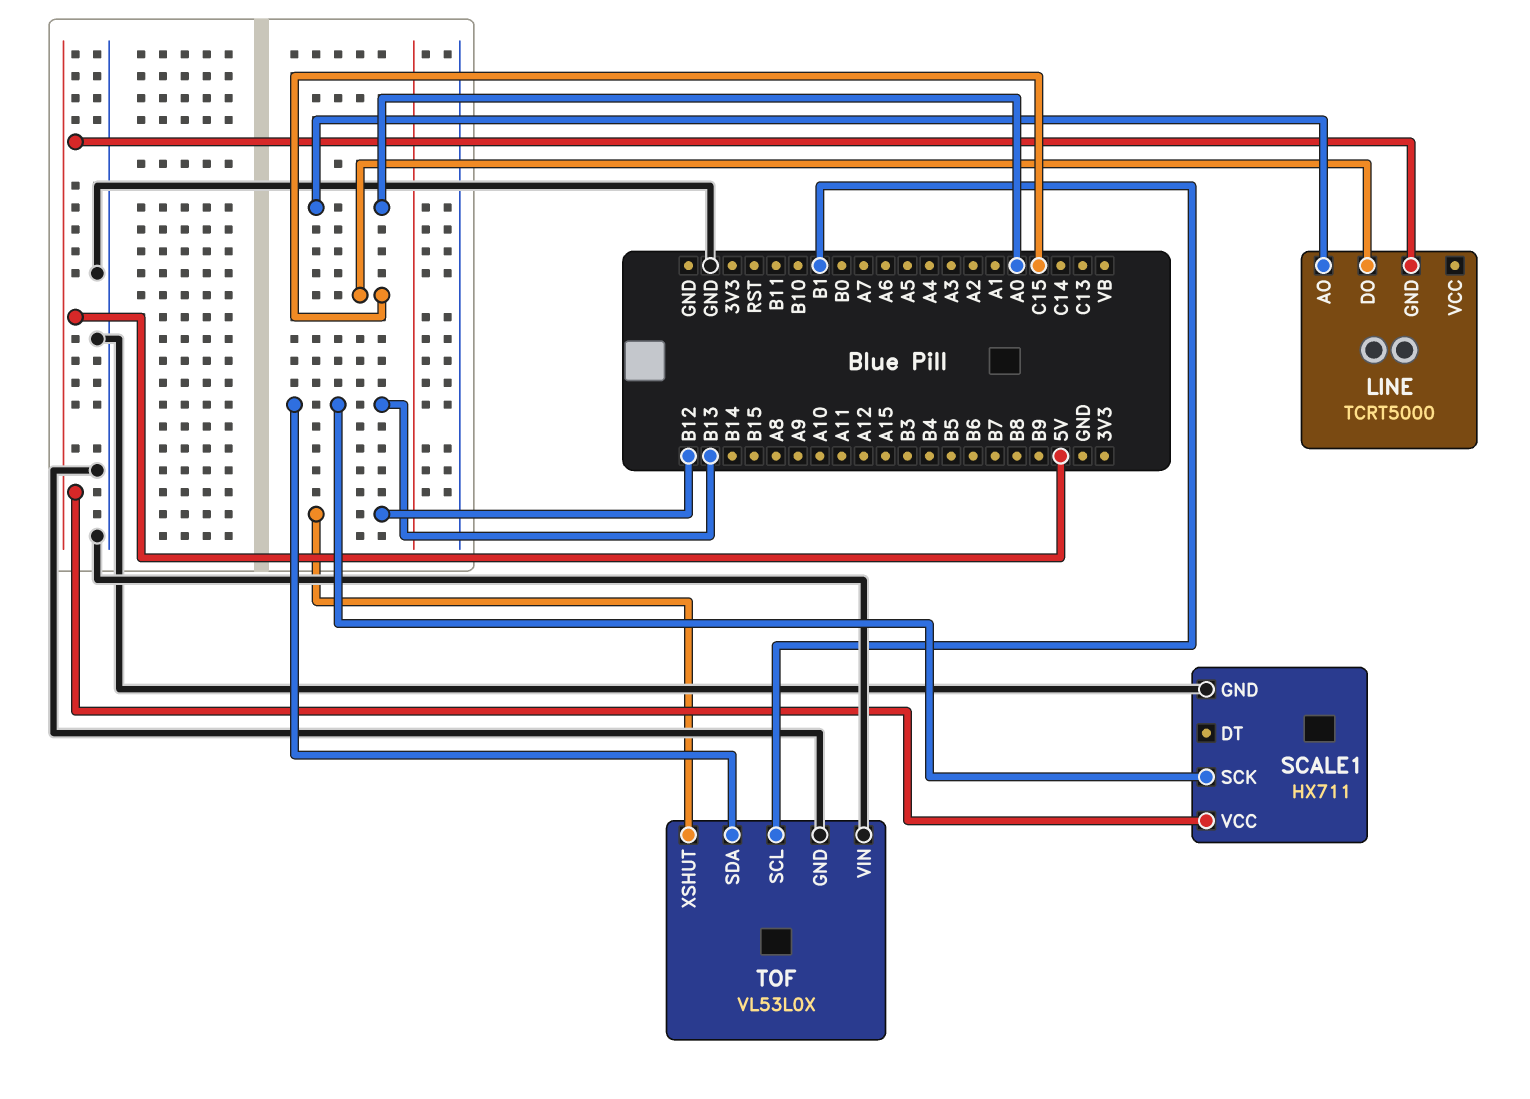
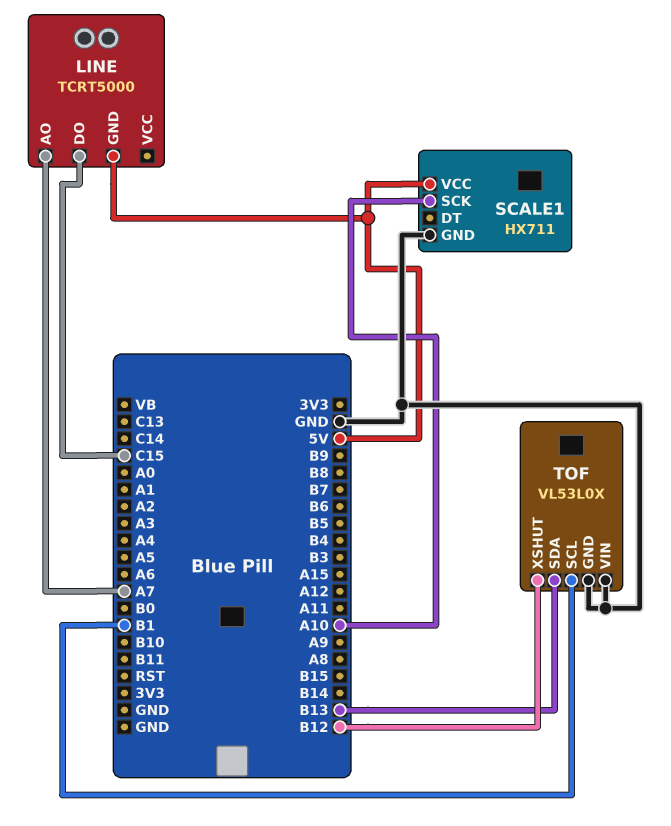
LINE pin AO: A0 -> A7
SCALE1 pin SCK: B13 -> A10

